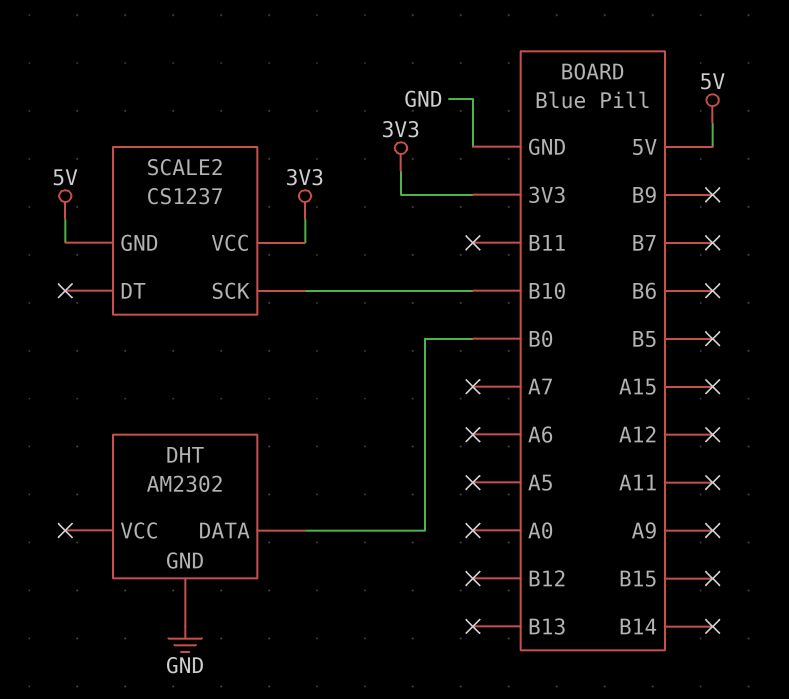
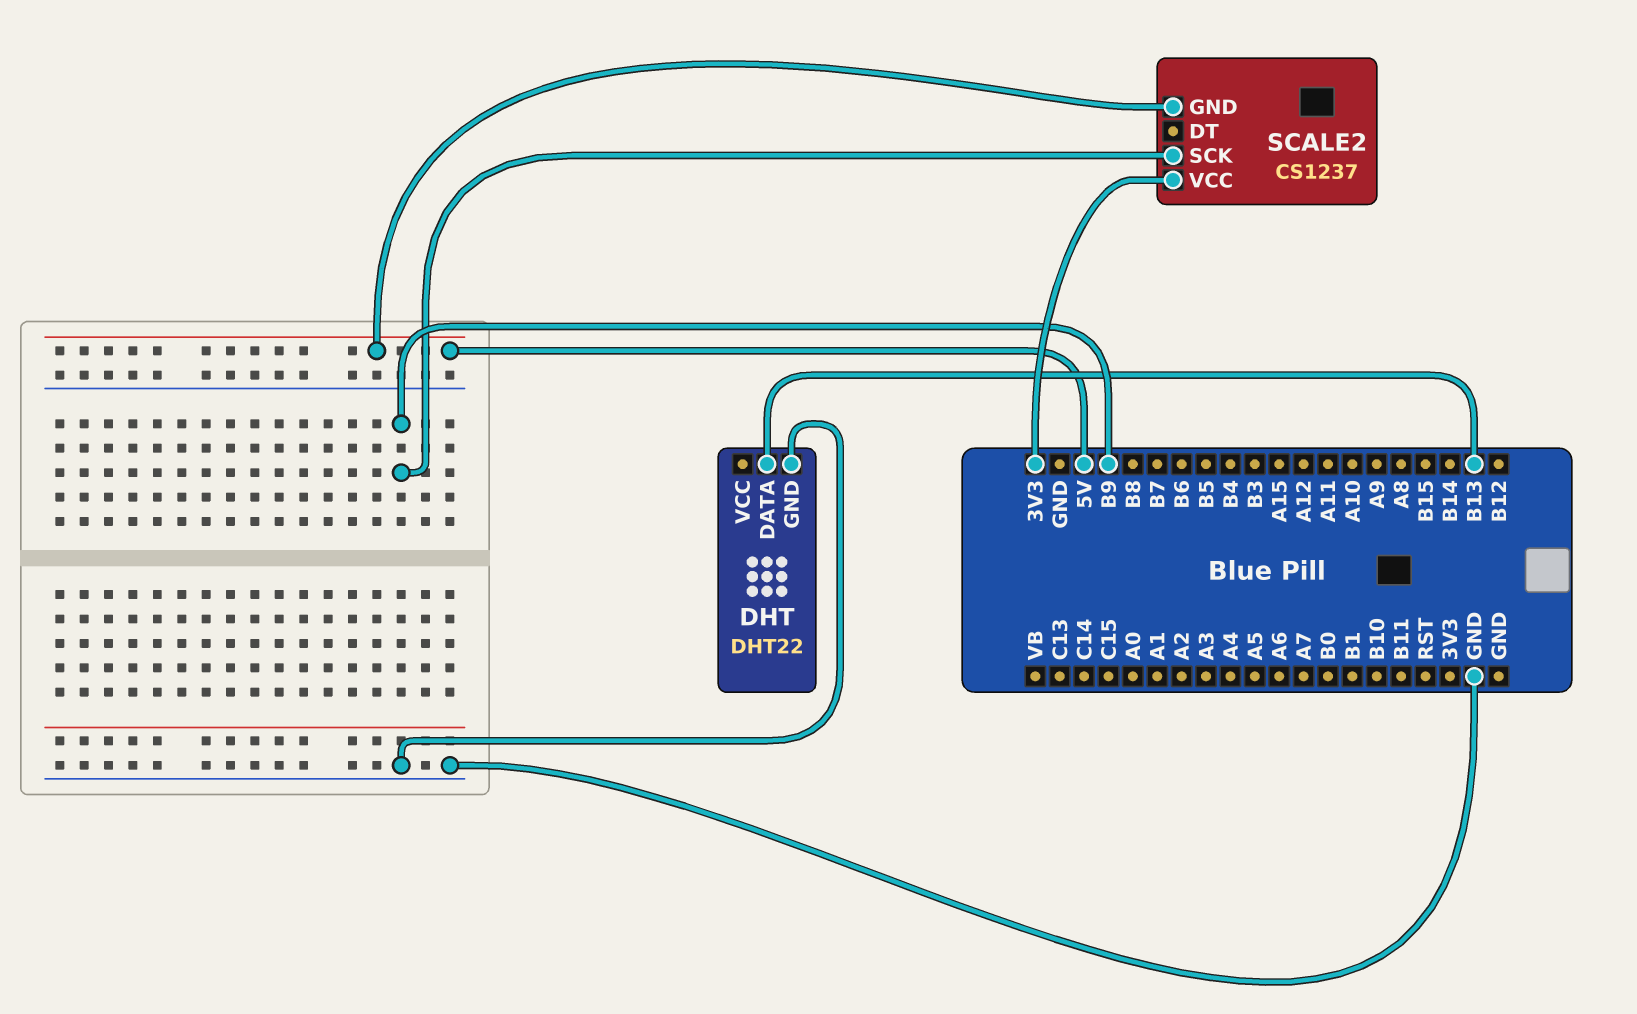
DHT: AM2302 -> DHT22
DHT pin DATA: B0 -> B13
SCALE2 pin SCK: B10 -> B9

